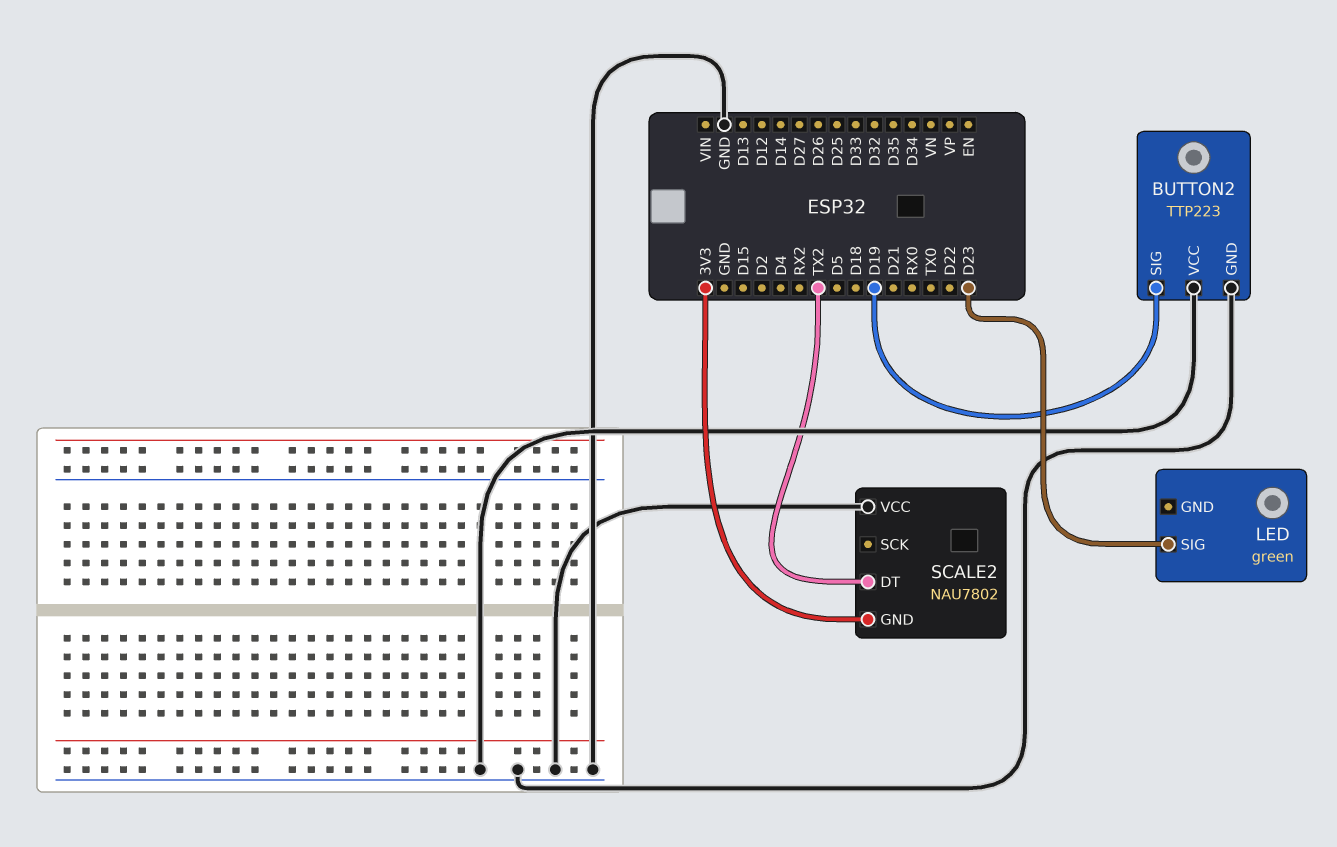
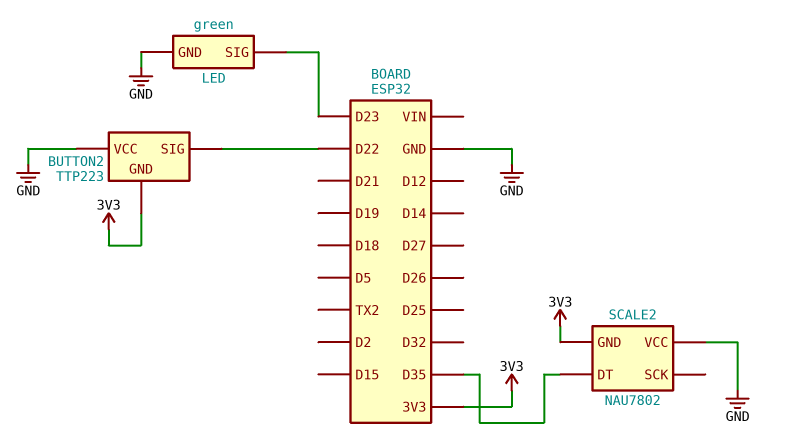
BUTTON2 pin GND: GND -> 3V3
BUTTON2 pin SIG: D19 -> D22
LED pin GND: none -> GND
SCALE2 pin DT: TX2 -> D35

